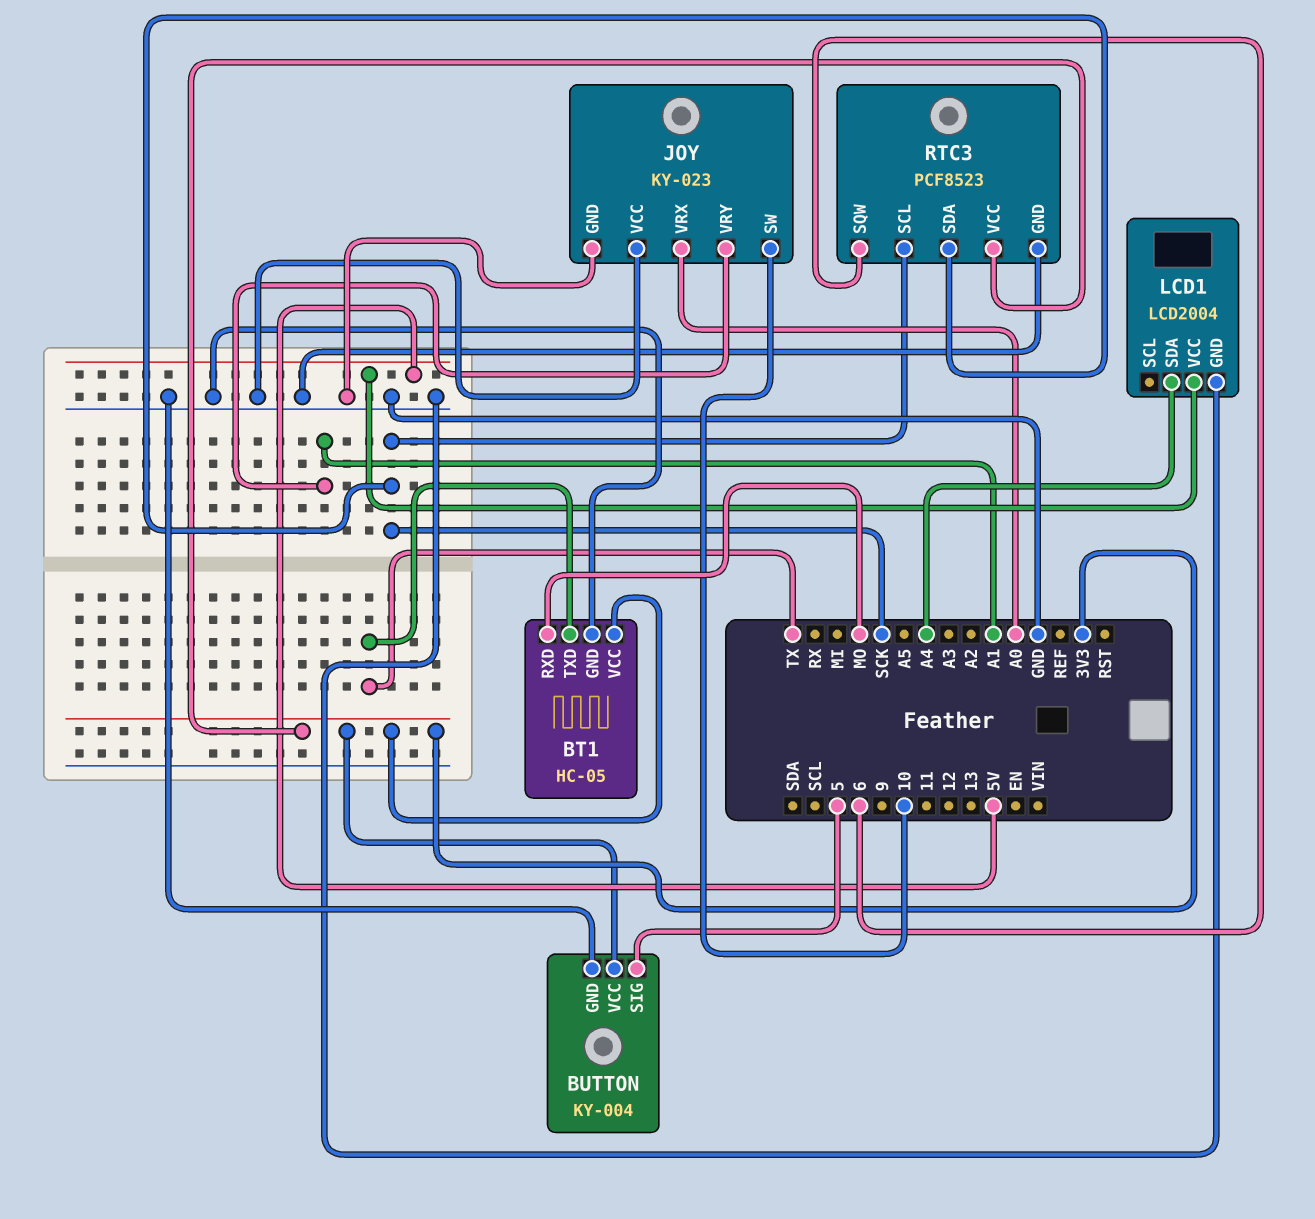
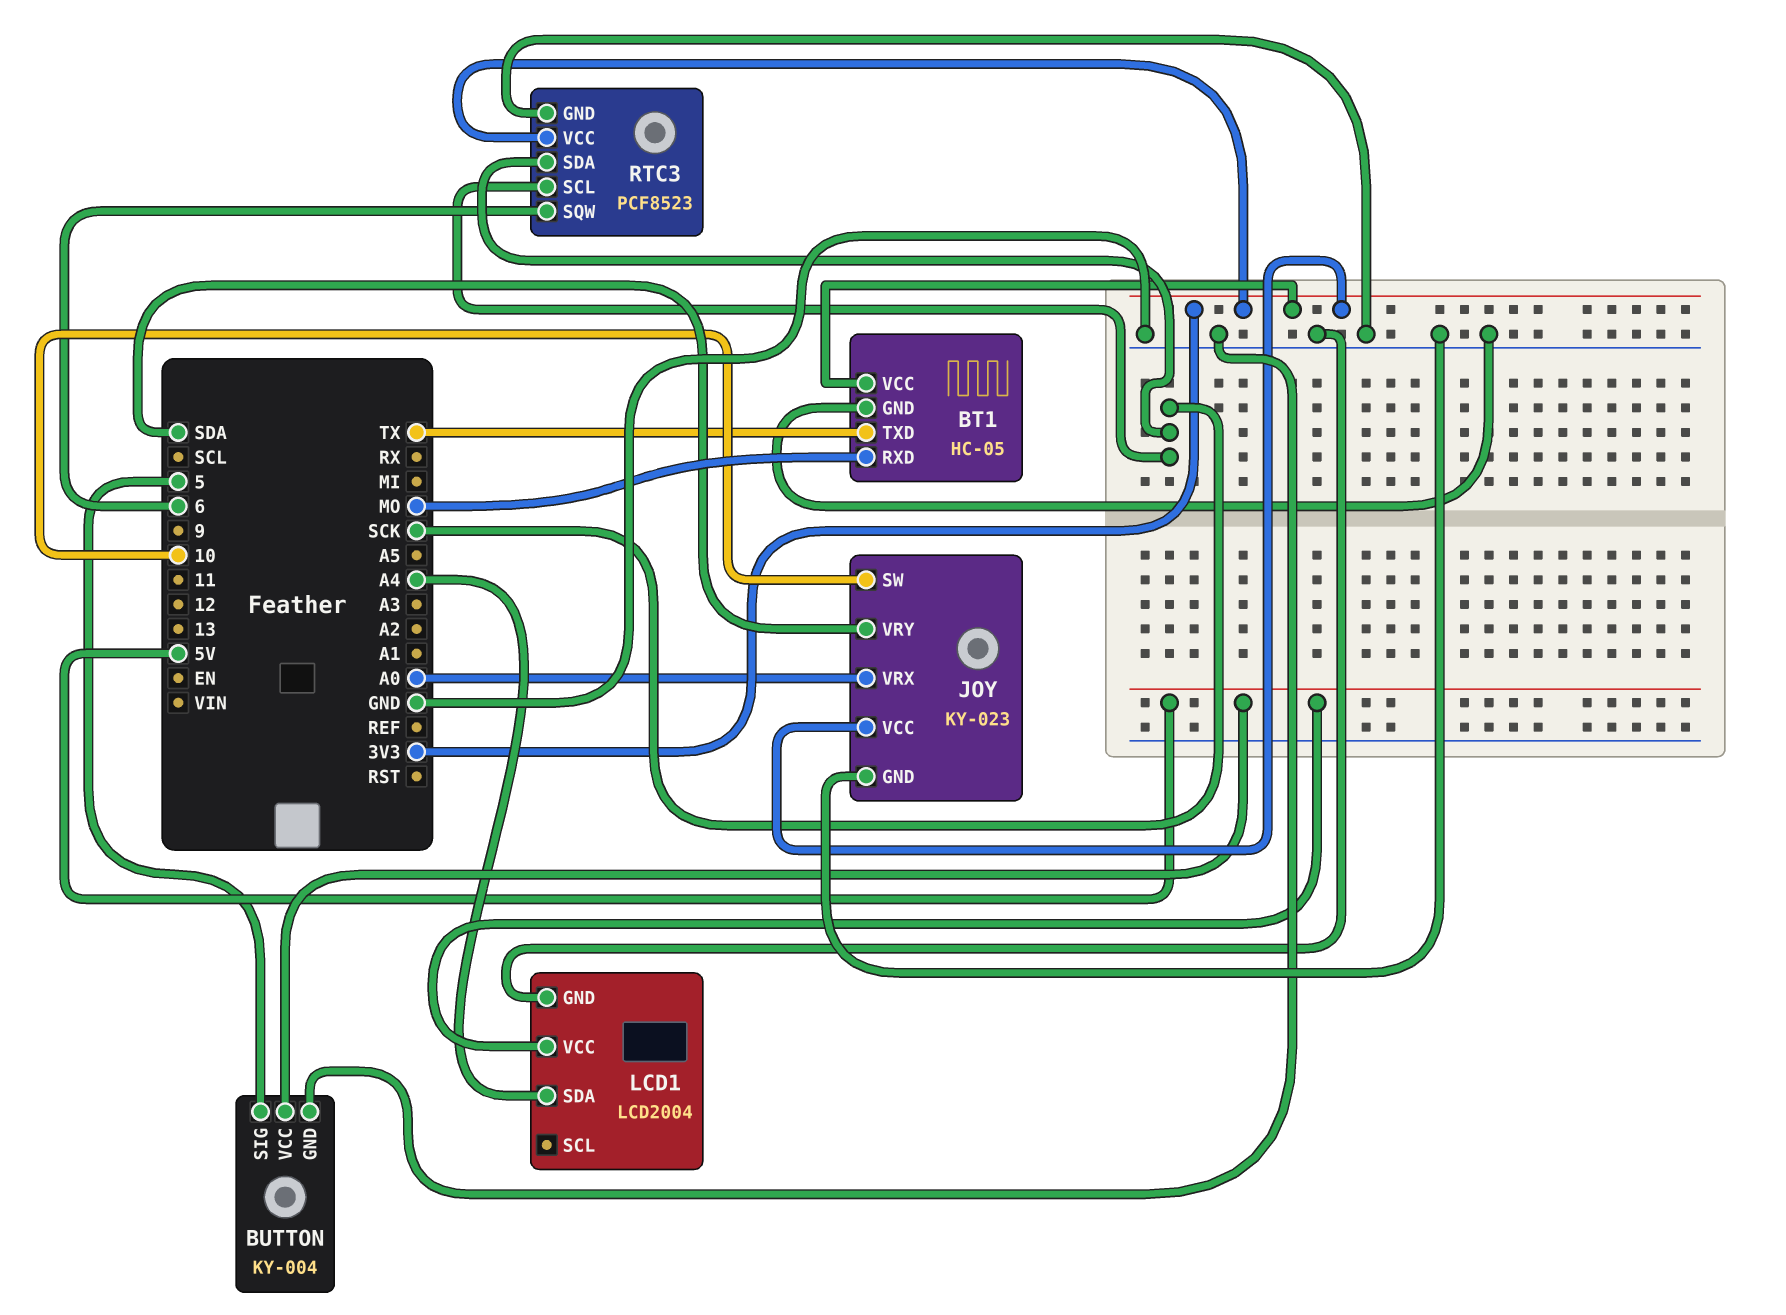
BUTTON pin VCC: 3V3 -> 5V
JOY pin VCC: GND -> 3V3
JOY pin VRY: A1 -> SDA

